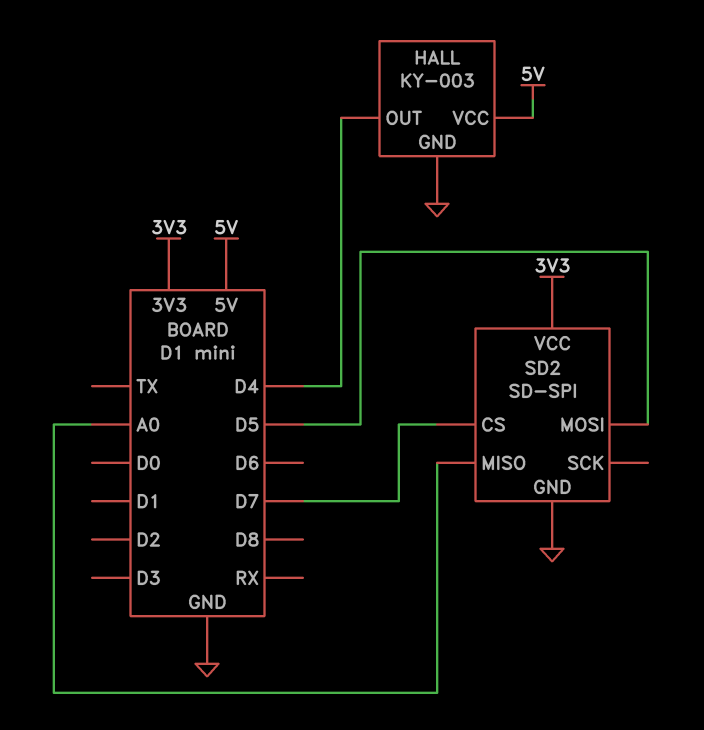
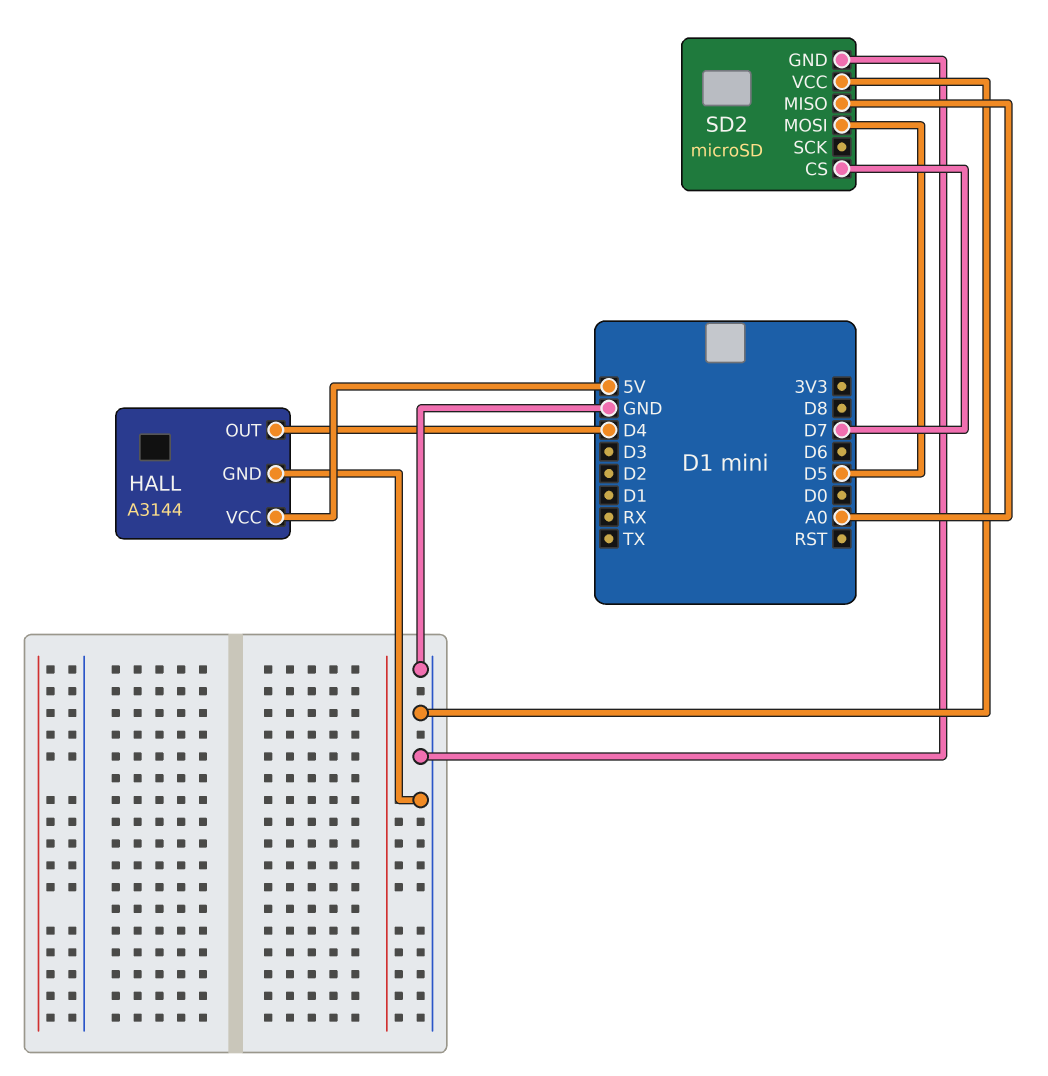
HALL: KY-003 -> A3144
SD2: SD-SPI -> microSD
SD2 pin VCC: 3V3 -> GND

